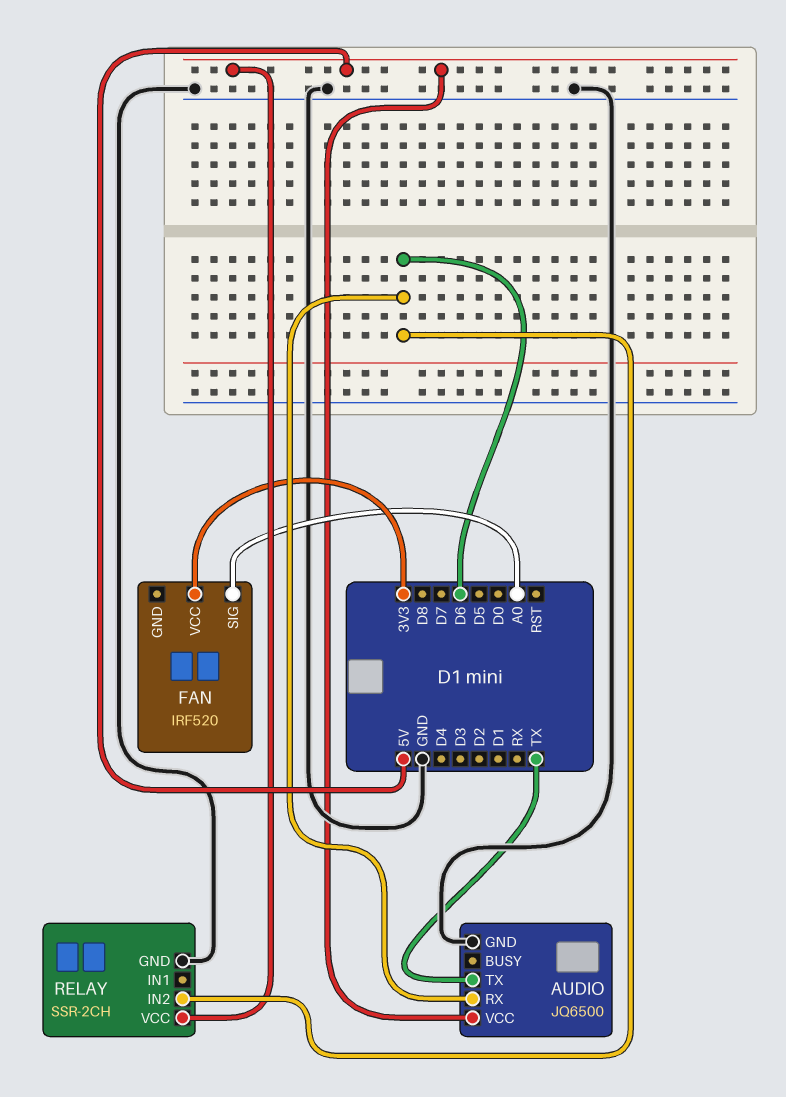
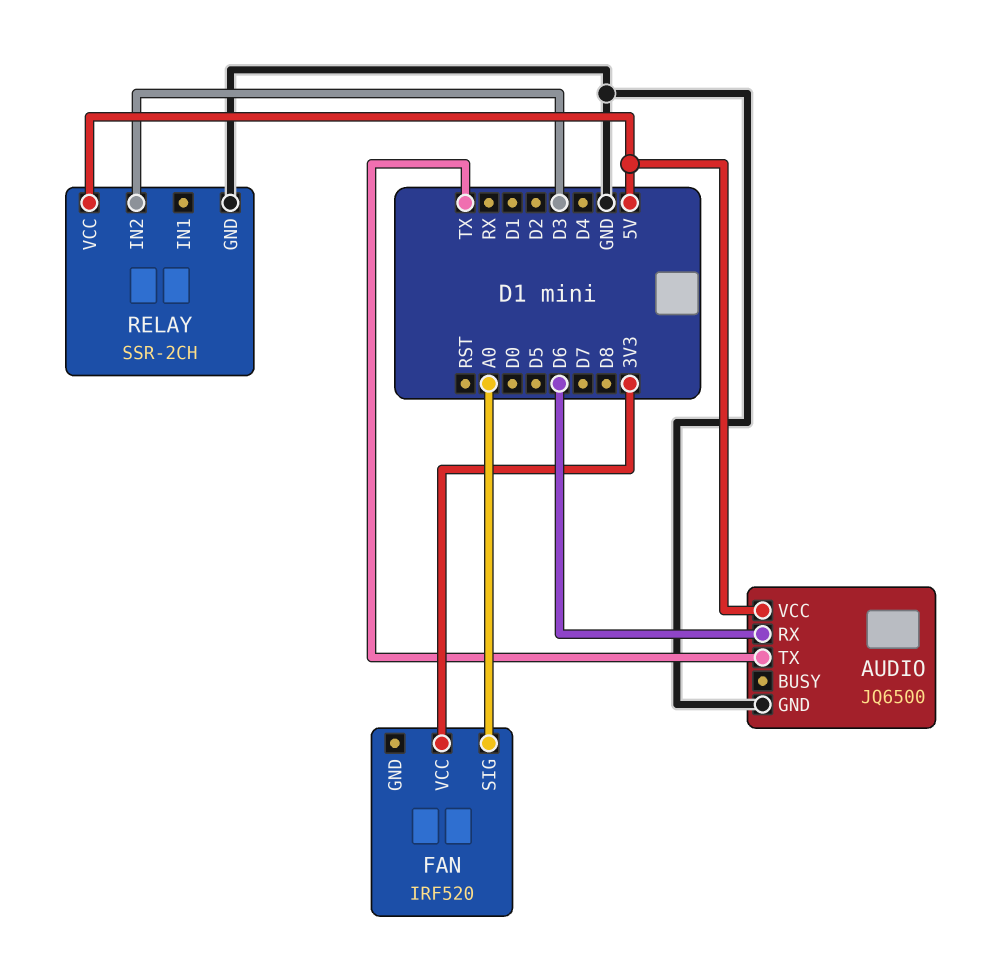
RELAY pin IN2: D6 -> D3

